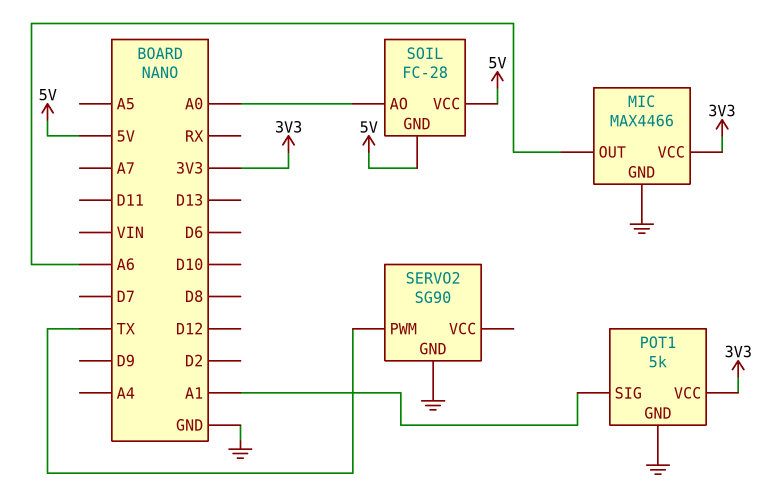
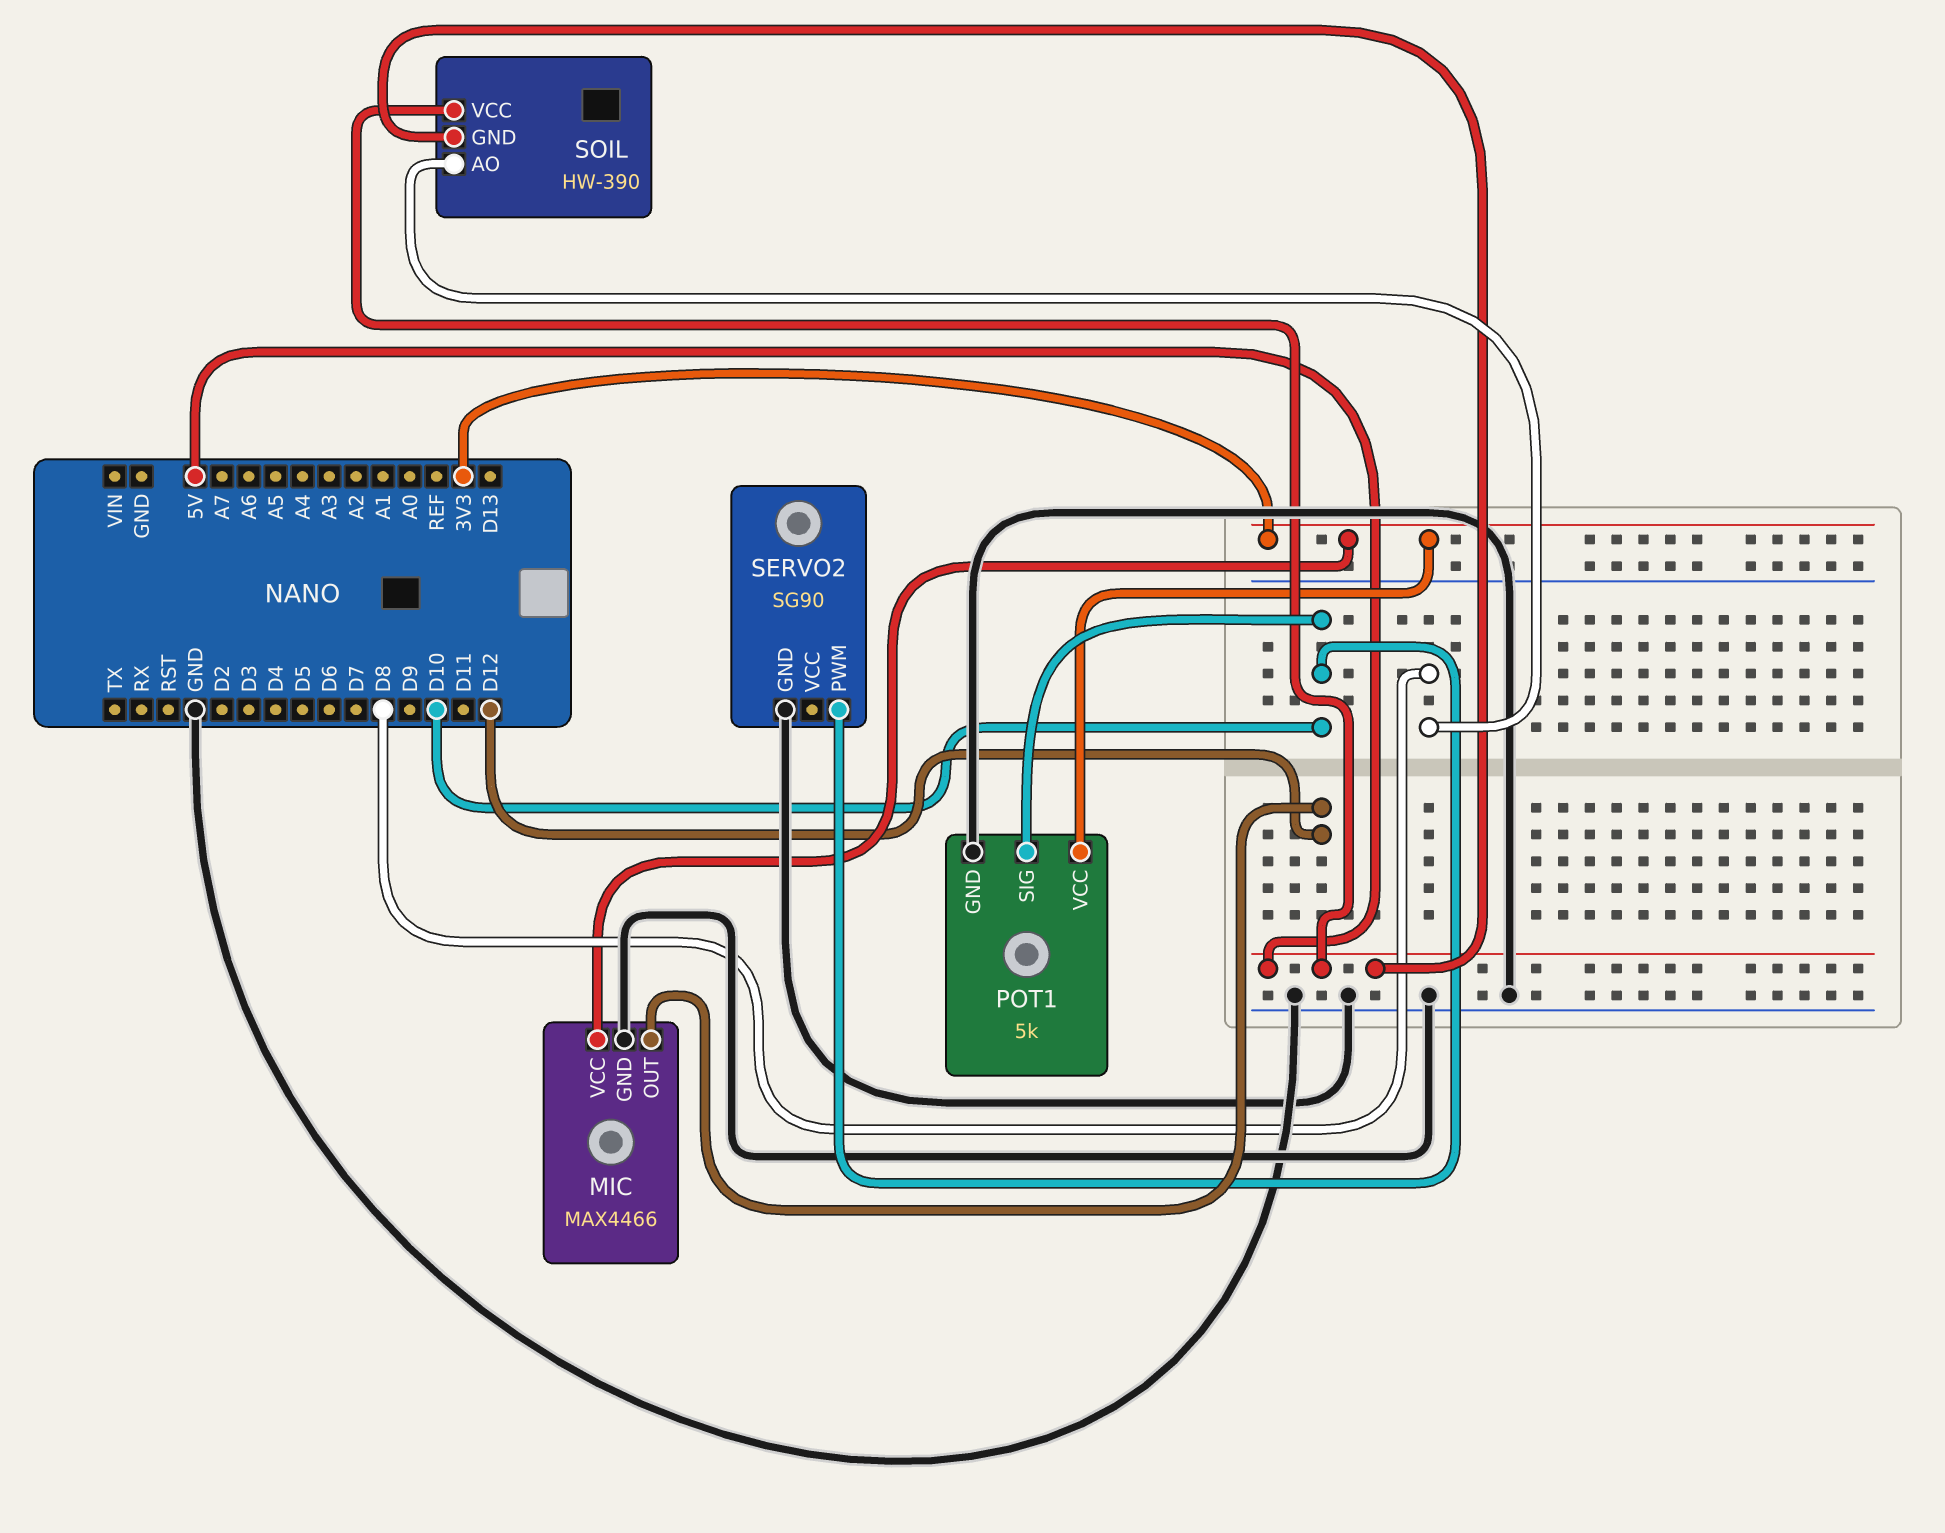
MIC pin OUT: A6 -> D12
POT1 pin SIG: A1 -> D10
SERVO2 pin PWM: TX -> D10
SOIL: FC-28 -> HW-390
SOIL pin AO: A0 -> D8

